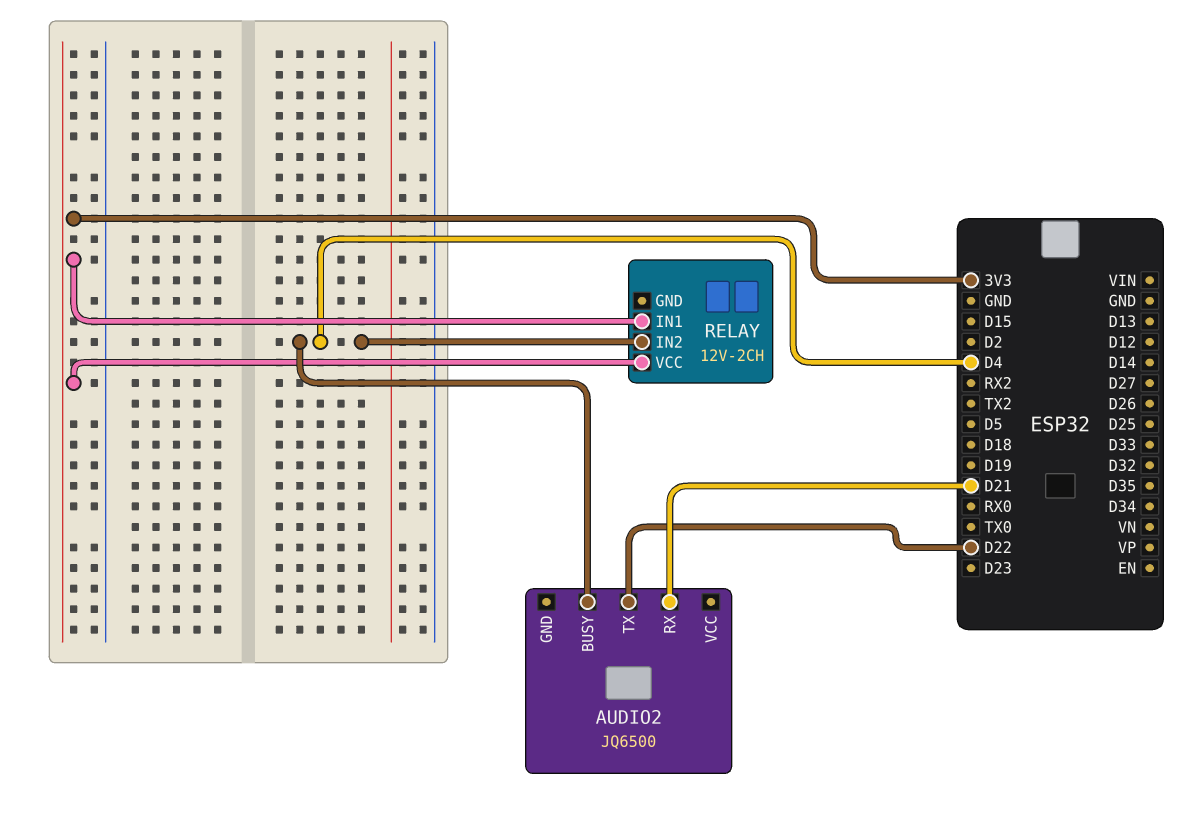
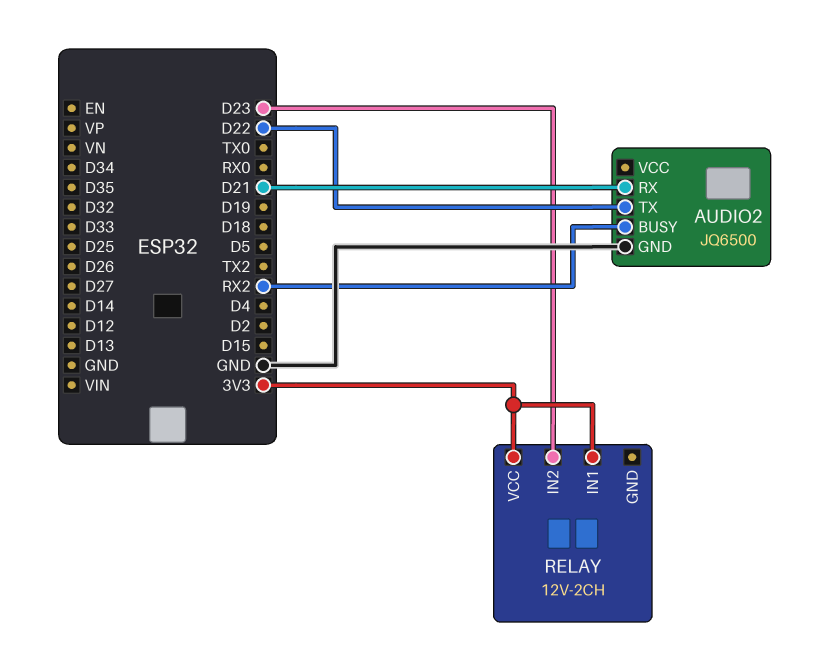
AUDIO2 pin BUSY: D4 -> RX2
AUDIO2 pin GND: none -> GND
RELAY pin IN2: D4 -> D23

